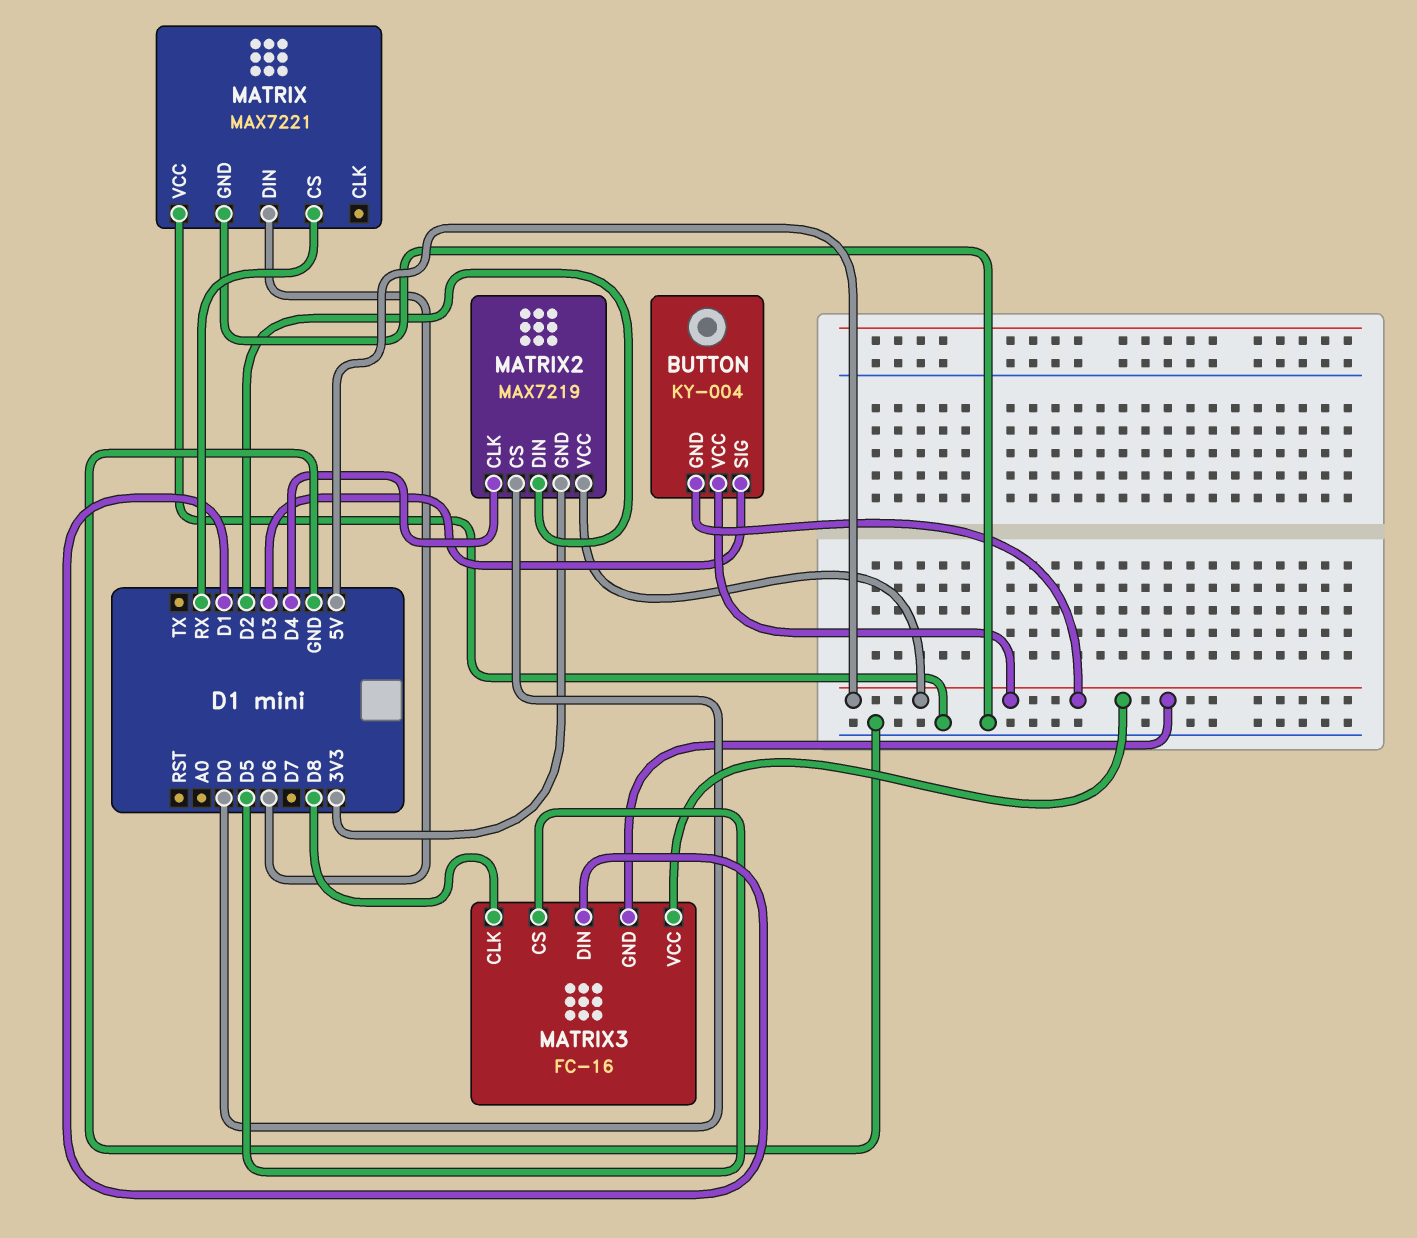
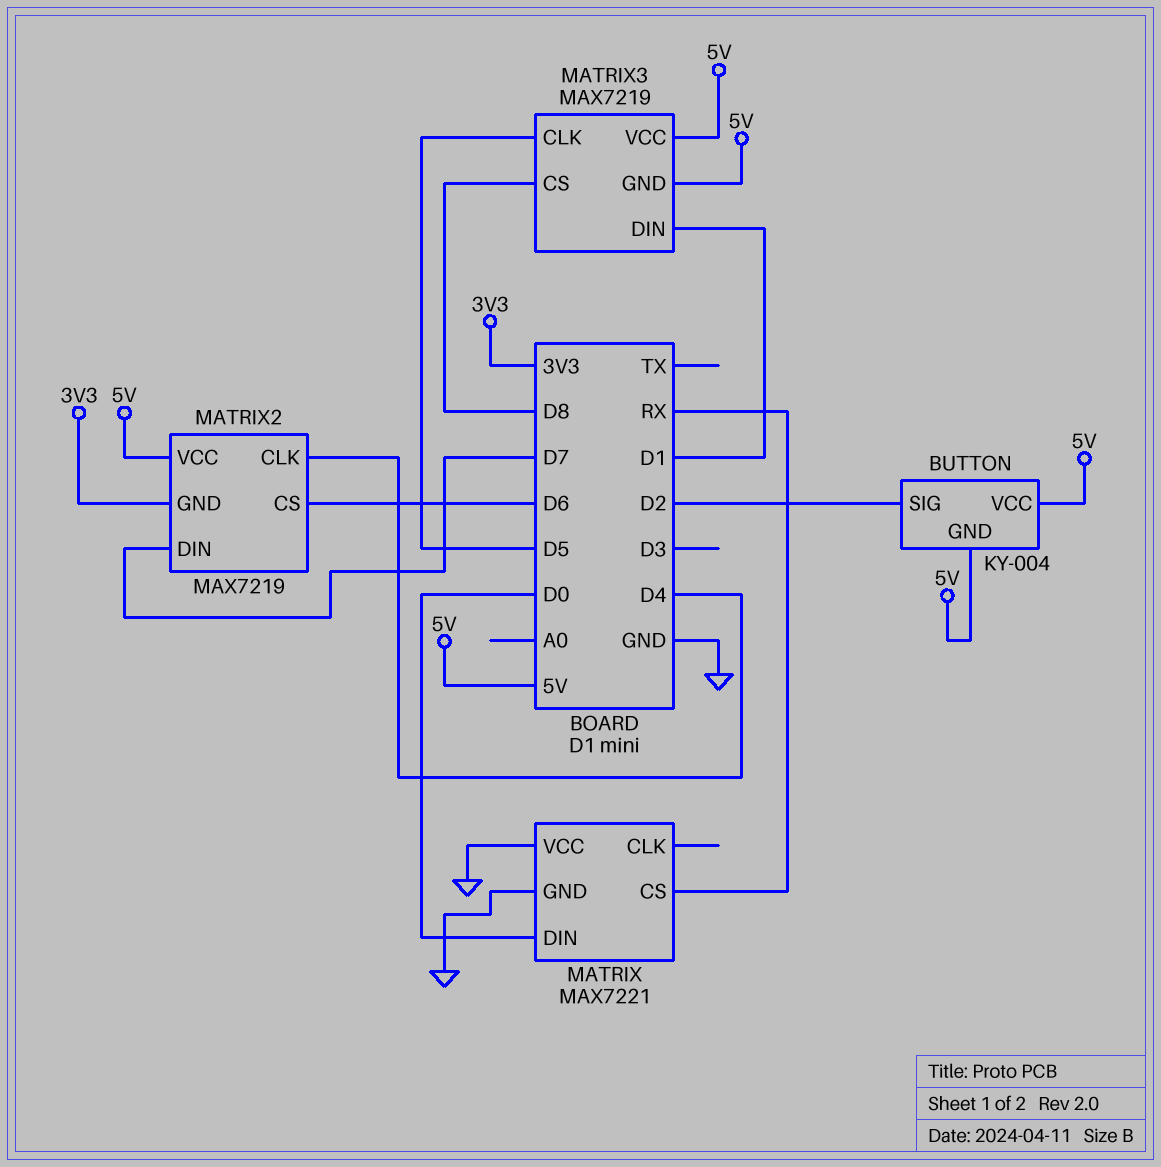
BUTTON pin SIG: D3 -> D2
MATRIX pin DIN: D6 -> D0
MATRIX2 pin CS: D0 -> D6
MATRIX2 pin DIN: D2 -> D7
MATRIX3: FC-16 -> MAX7219
MATRIX3 pin CLK: D8 -> D5
MATRIX3 pin CS: D5 -> D8

